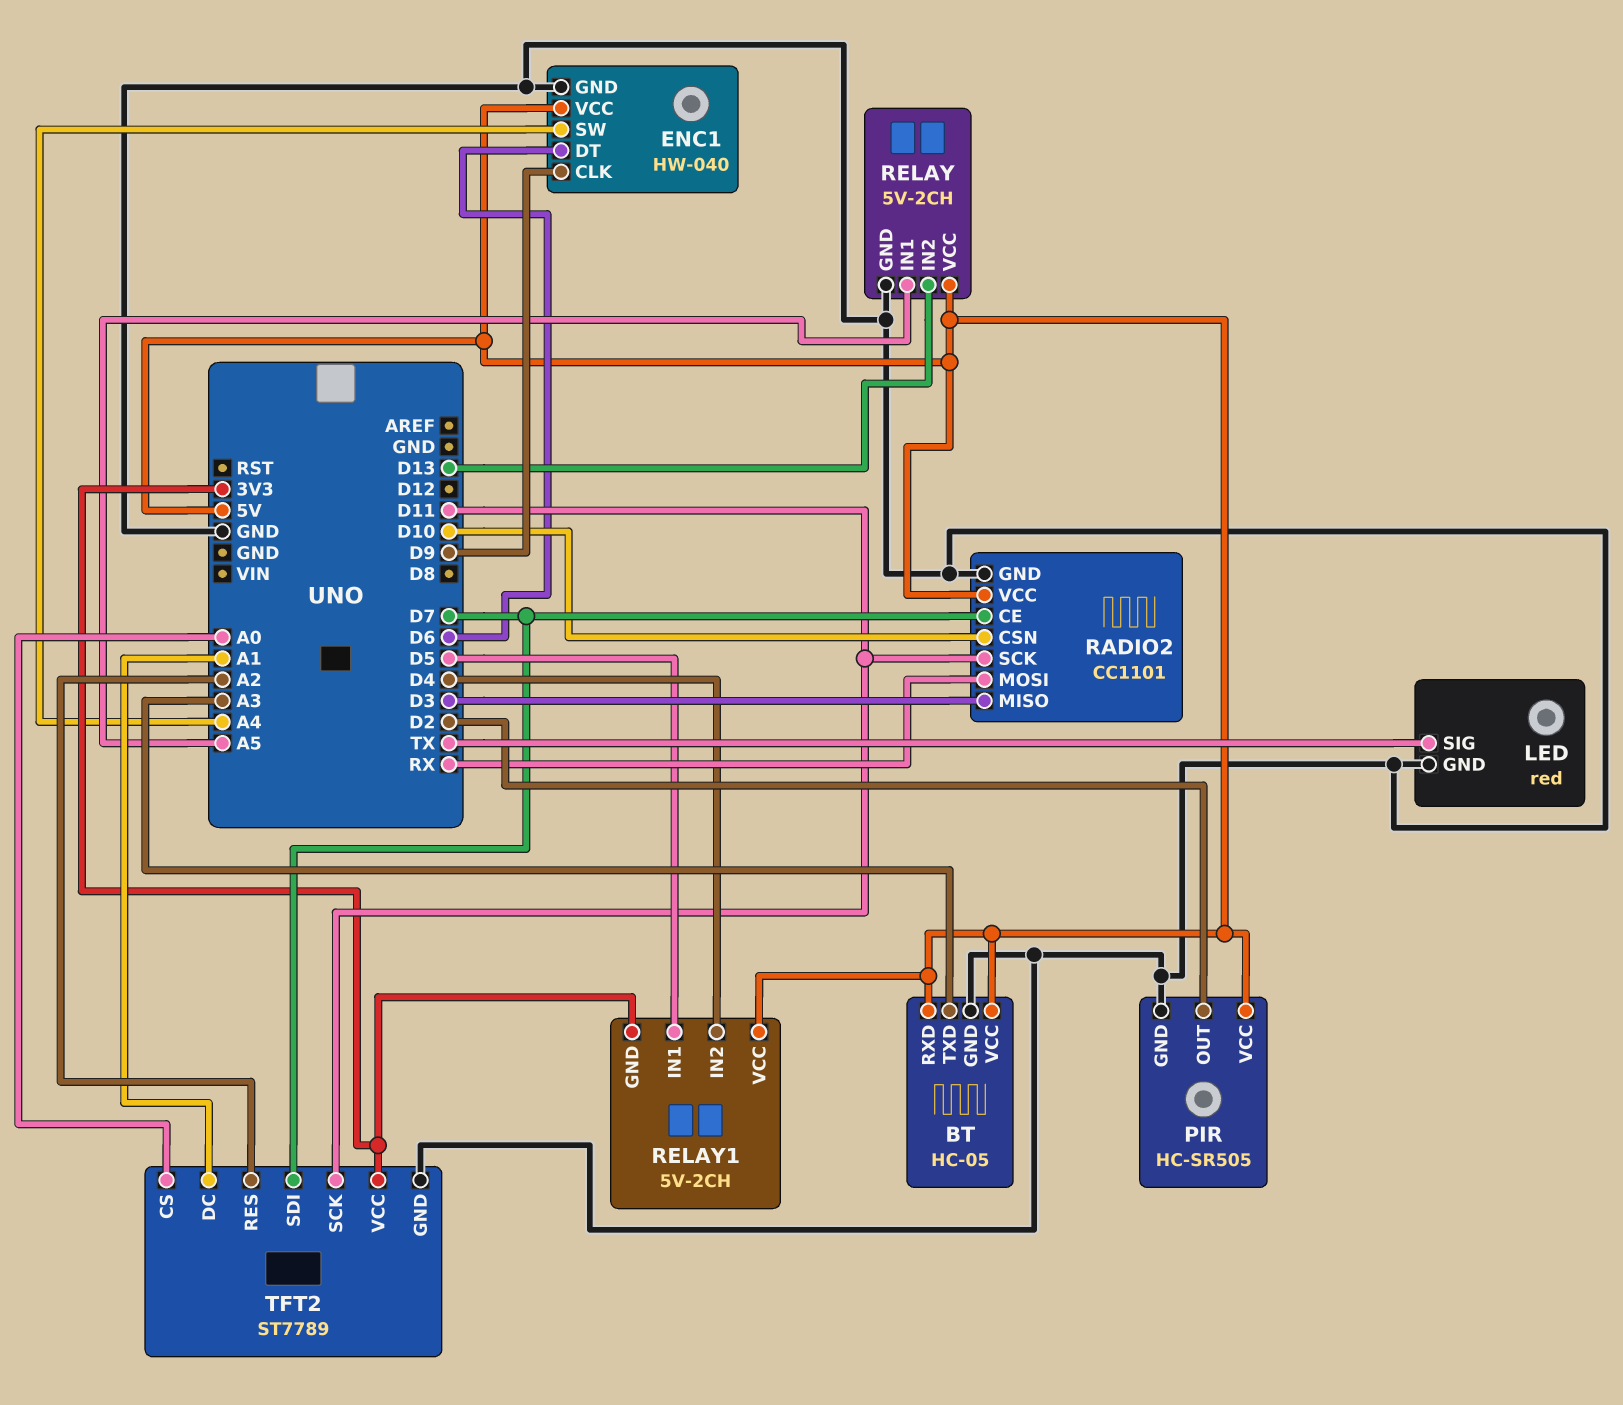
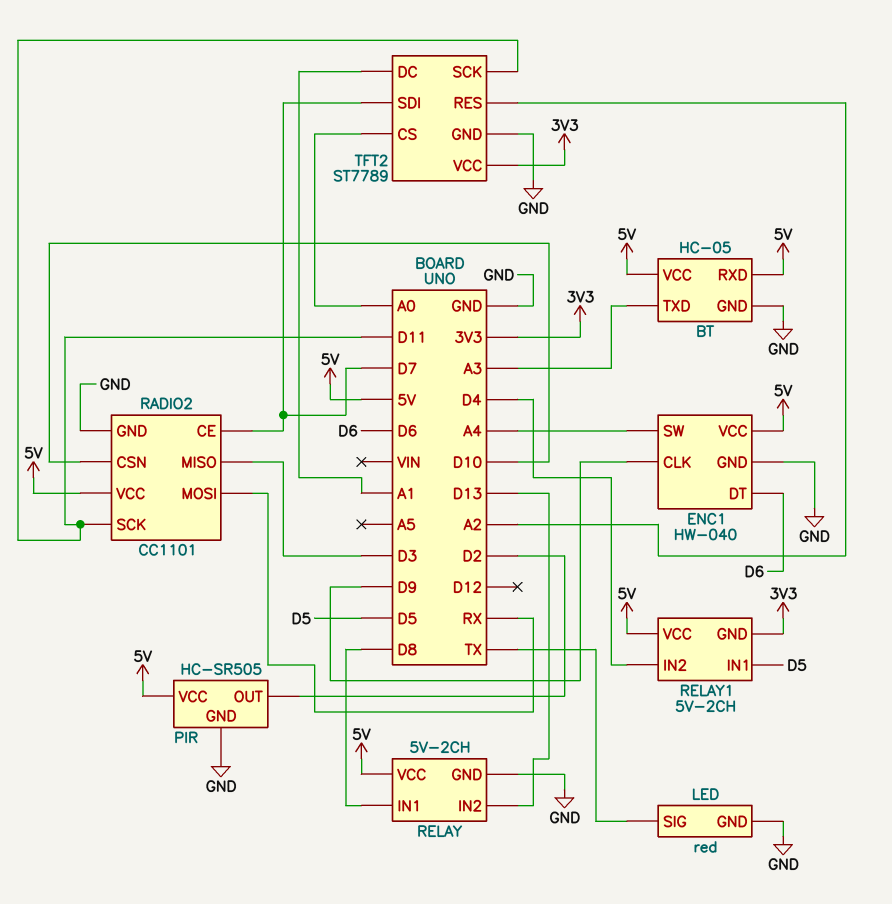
RELAY pin IN1: A5 -> D8

